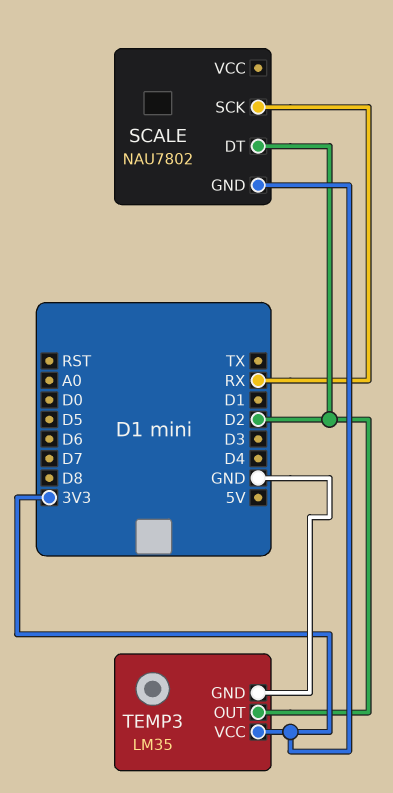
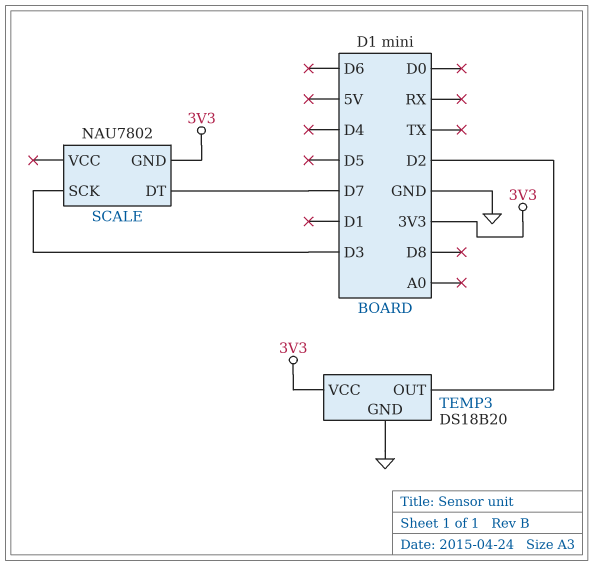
SCALE pin DT: D2 -> D7
SCALE pin SCK: RX -> D3
TEMP3: LM35 -> DS18B20

